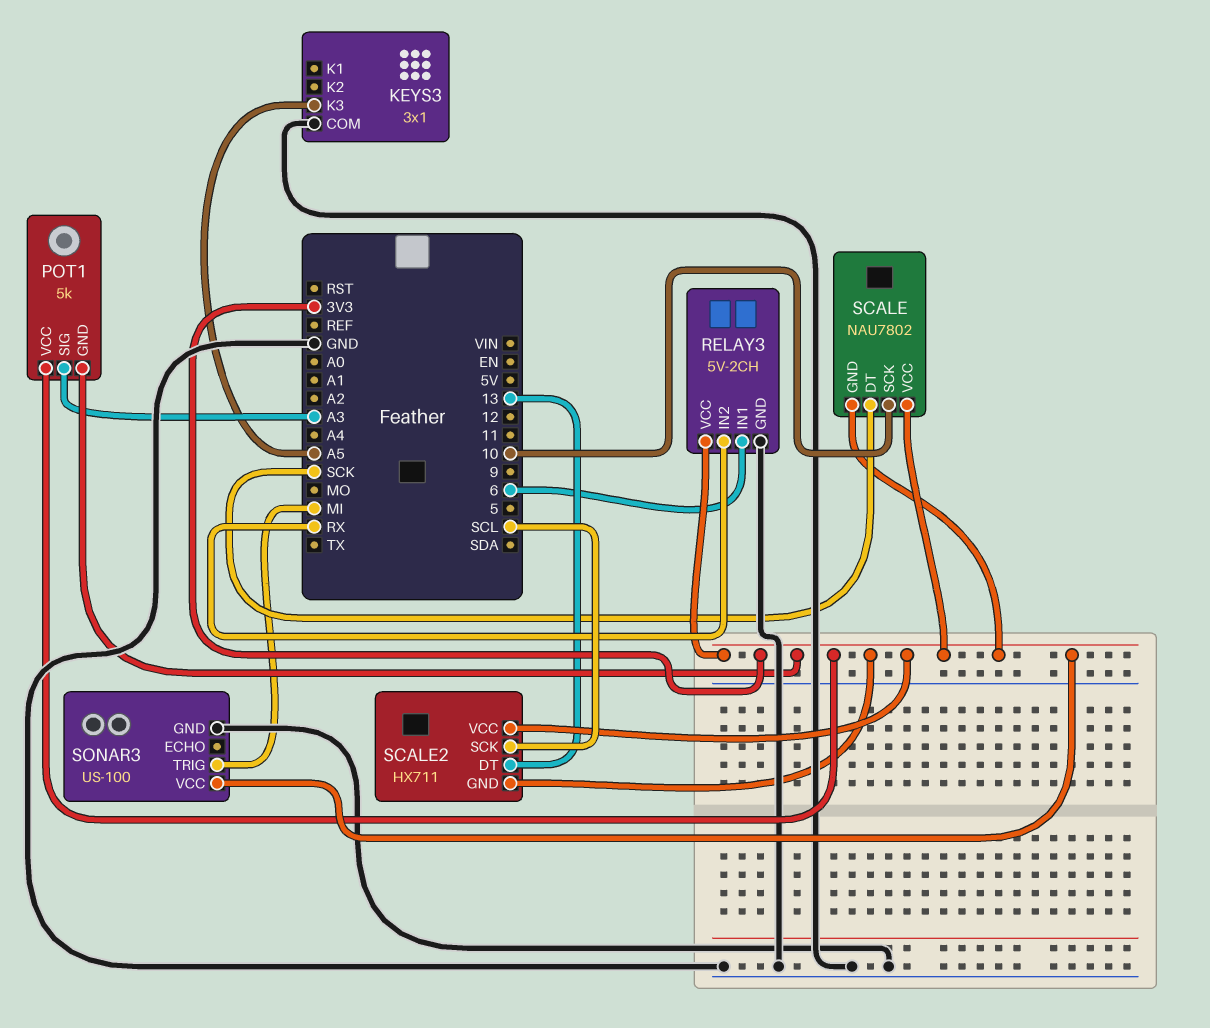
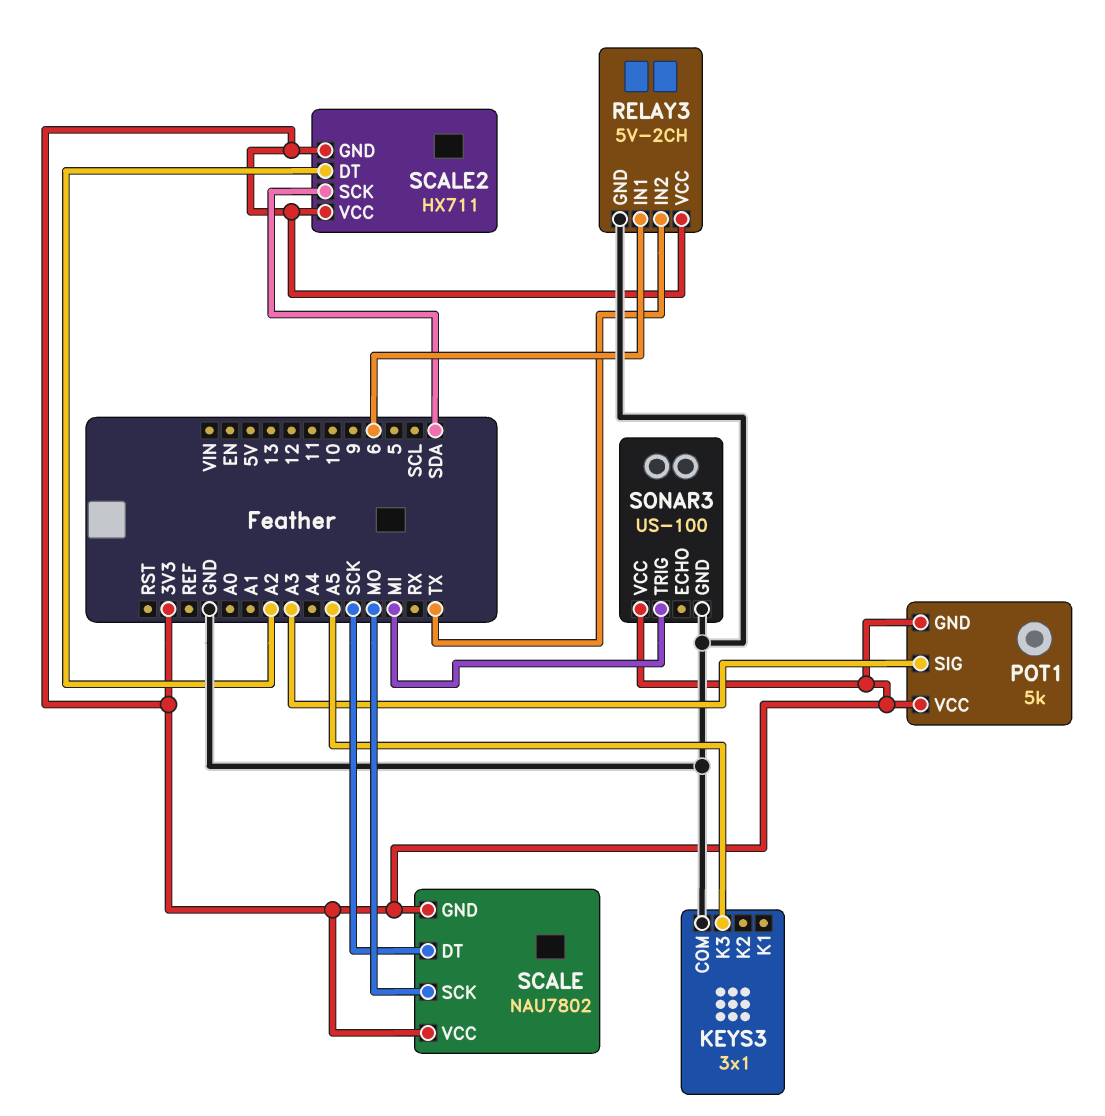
RELAY3 pin IN2: RX -> TX
SCALE pin SCK: 10 -> MO
SCALE2 pin DT: 13 -> A2
SCALE2 pin SCK: SCL -> SDA

